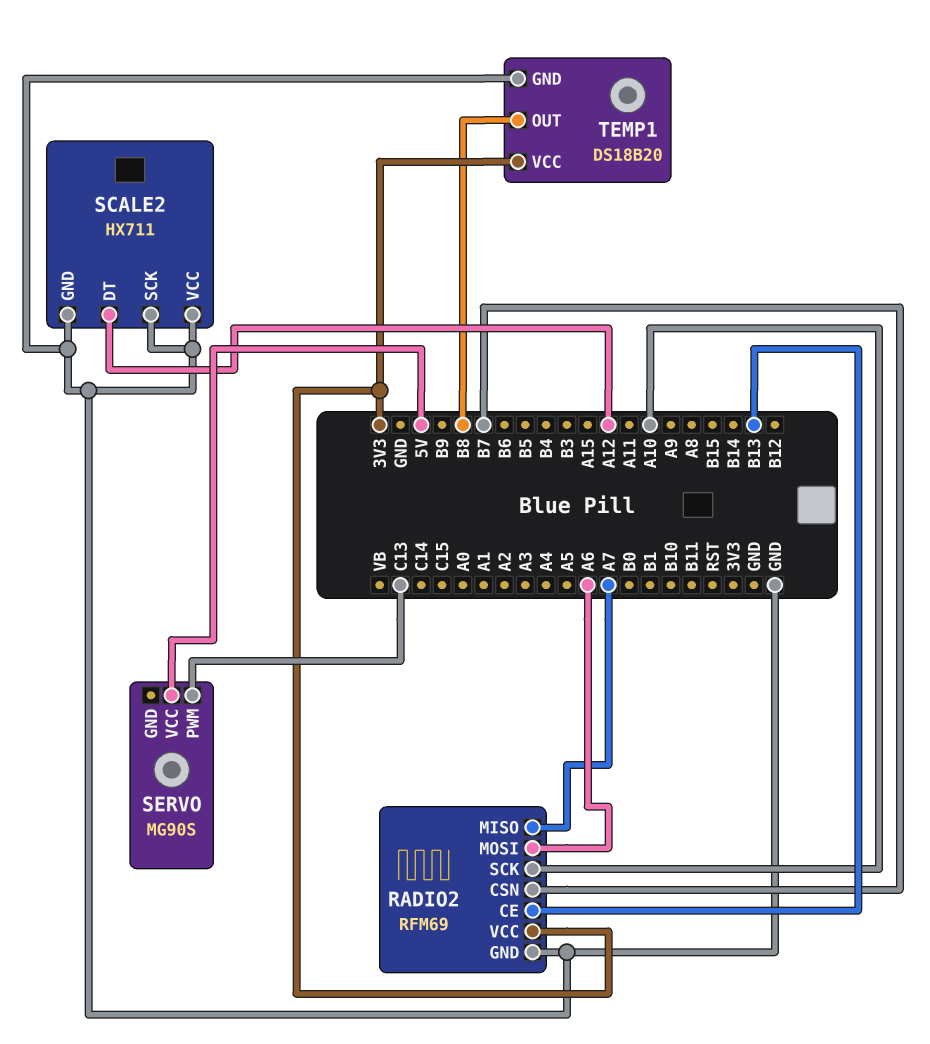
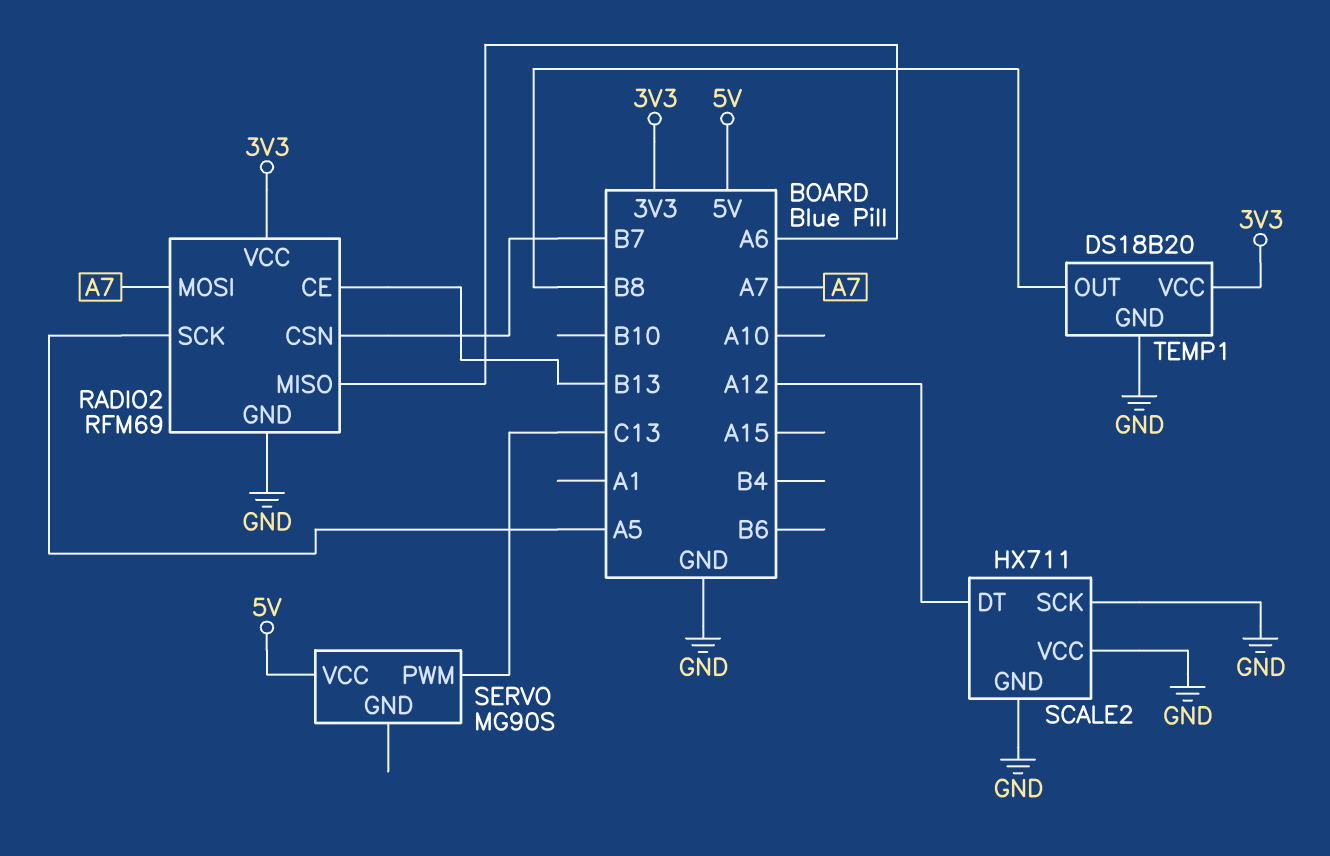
RADIO2 pin MISO: A7 -> A6
RADIO2 pin MOSI: A6 -> A7
RADIO2 pin SCK: A10 -> A5

